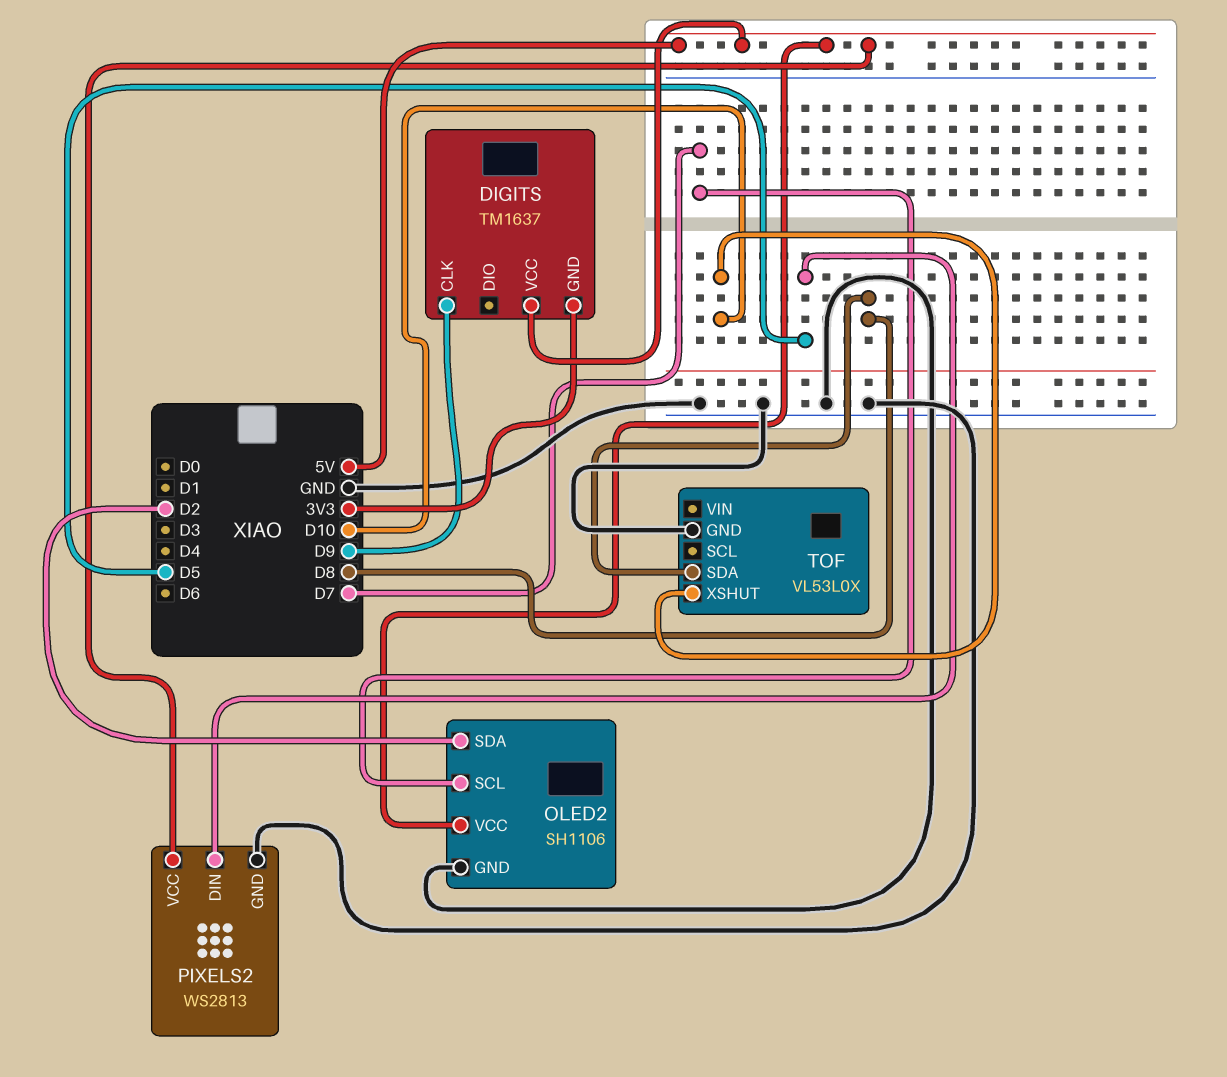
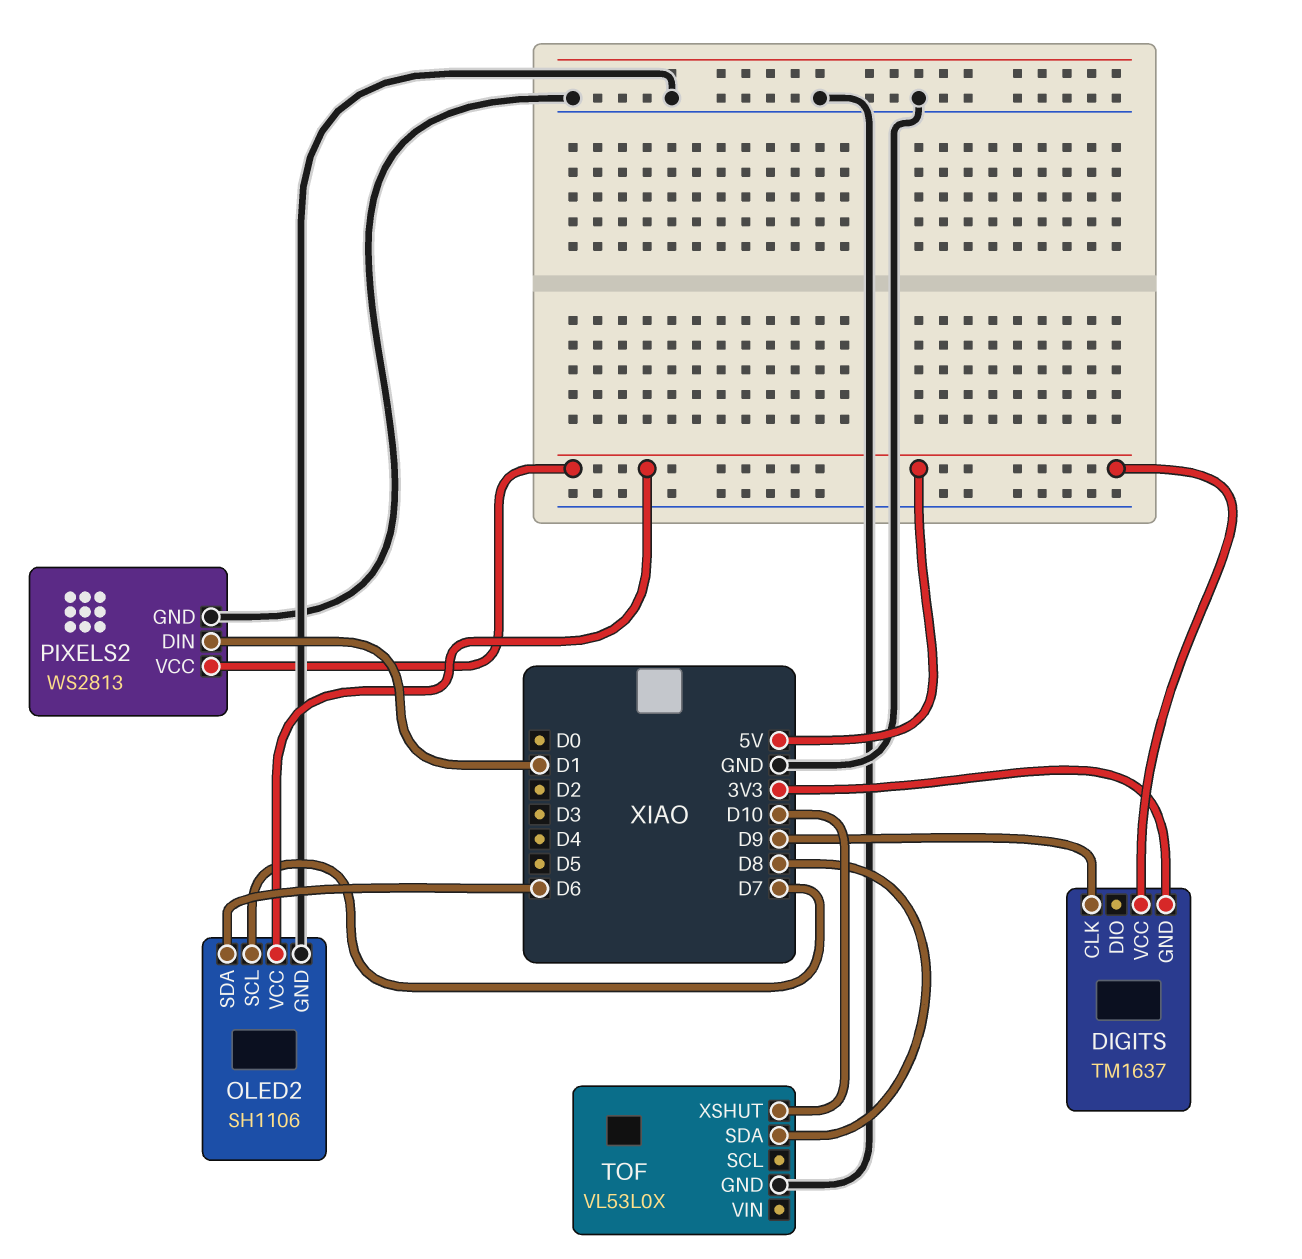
OLED2 pin SDA: D2 -> D6
PIXELS2 pin DIN: D5 -> D1

